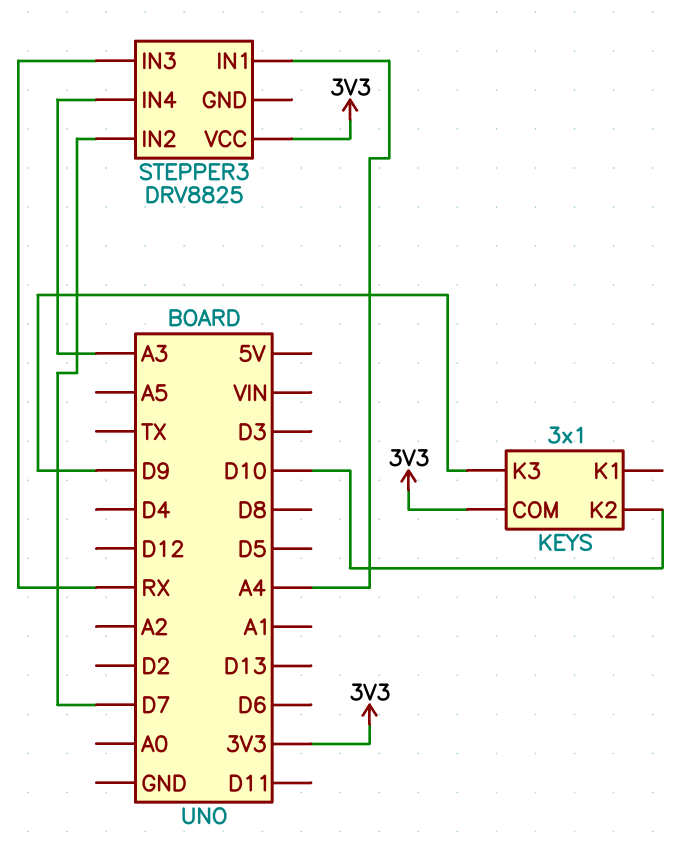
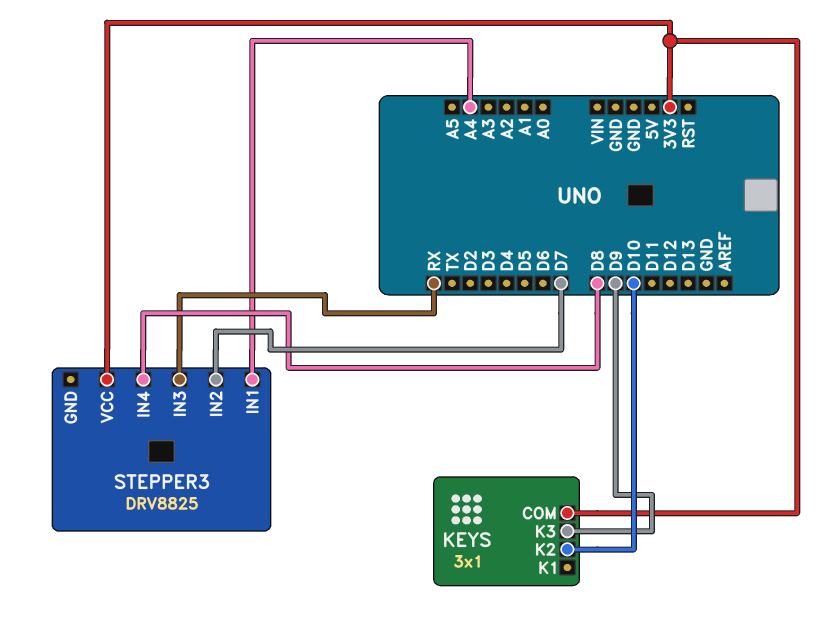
STEPPER3 pin IN4: A3 -> D8

